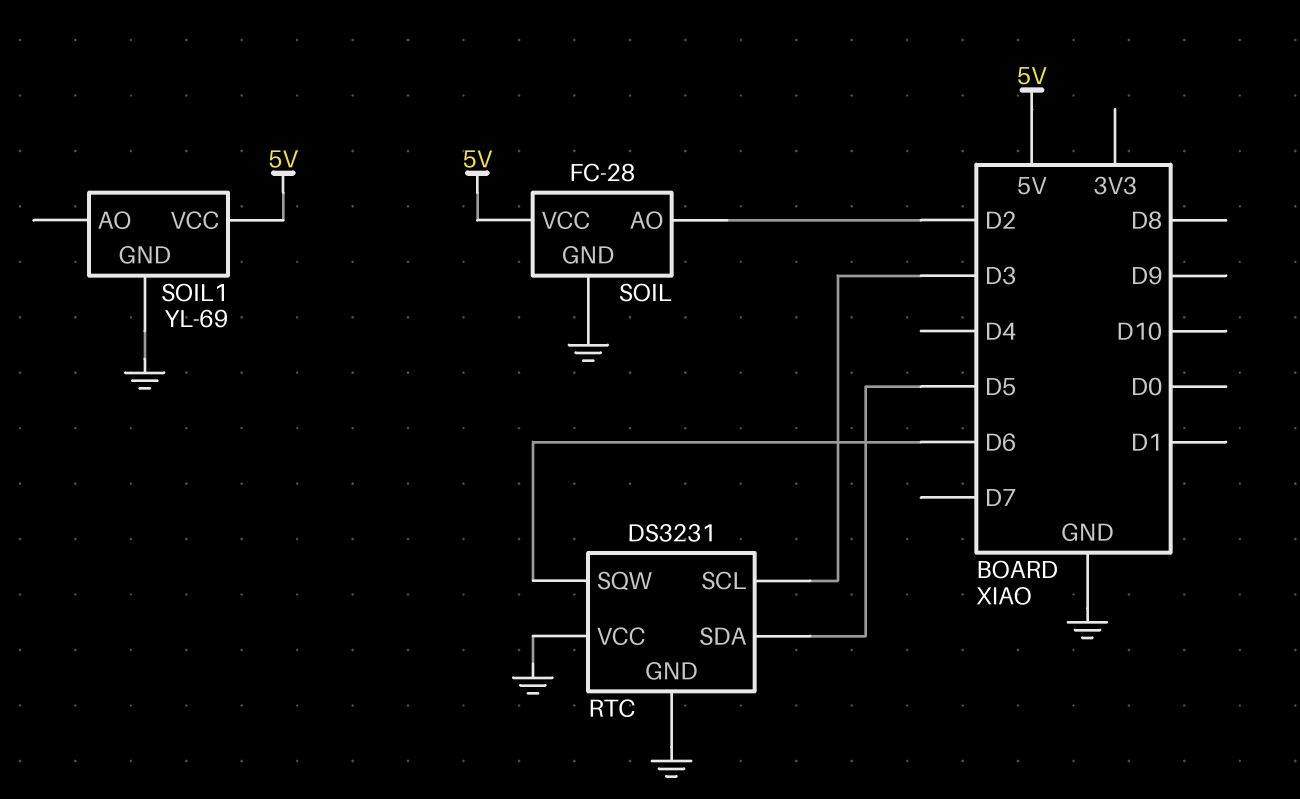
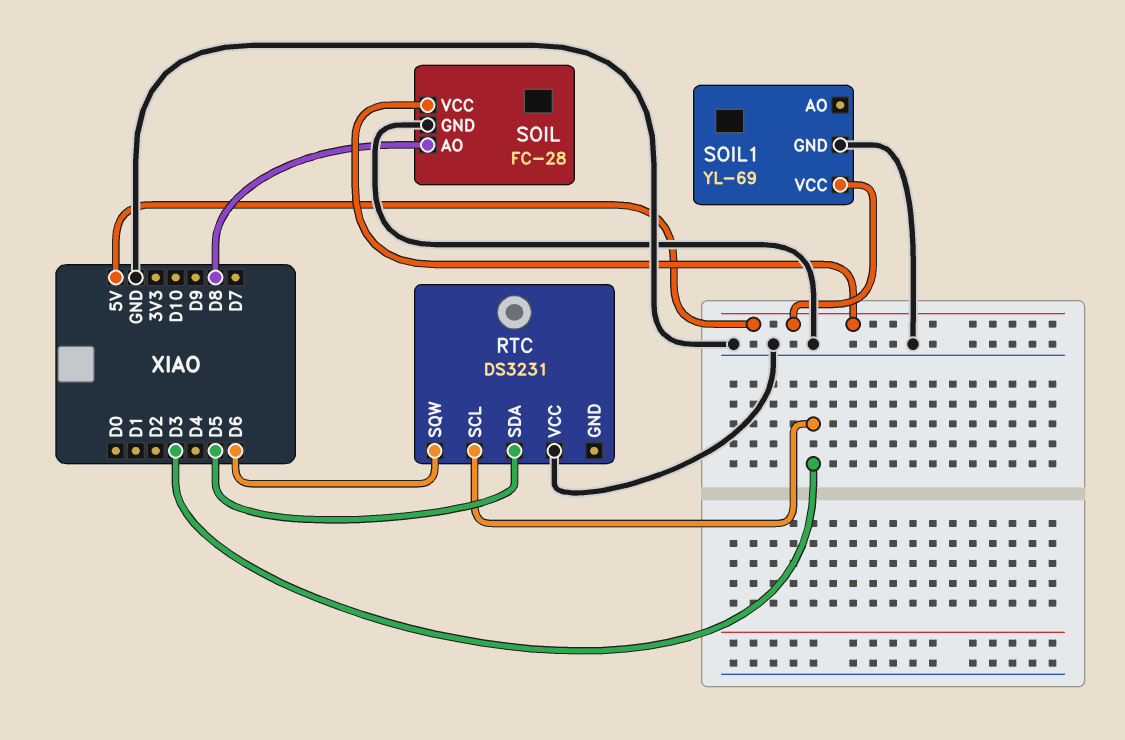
RTC pin GND: GND -> none
SOIL pin AO: D2 -> D8

